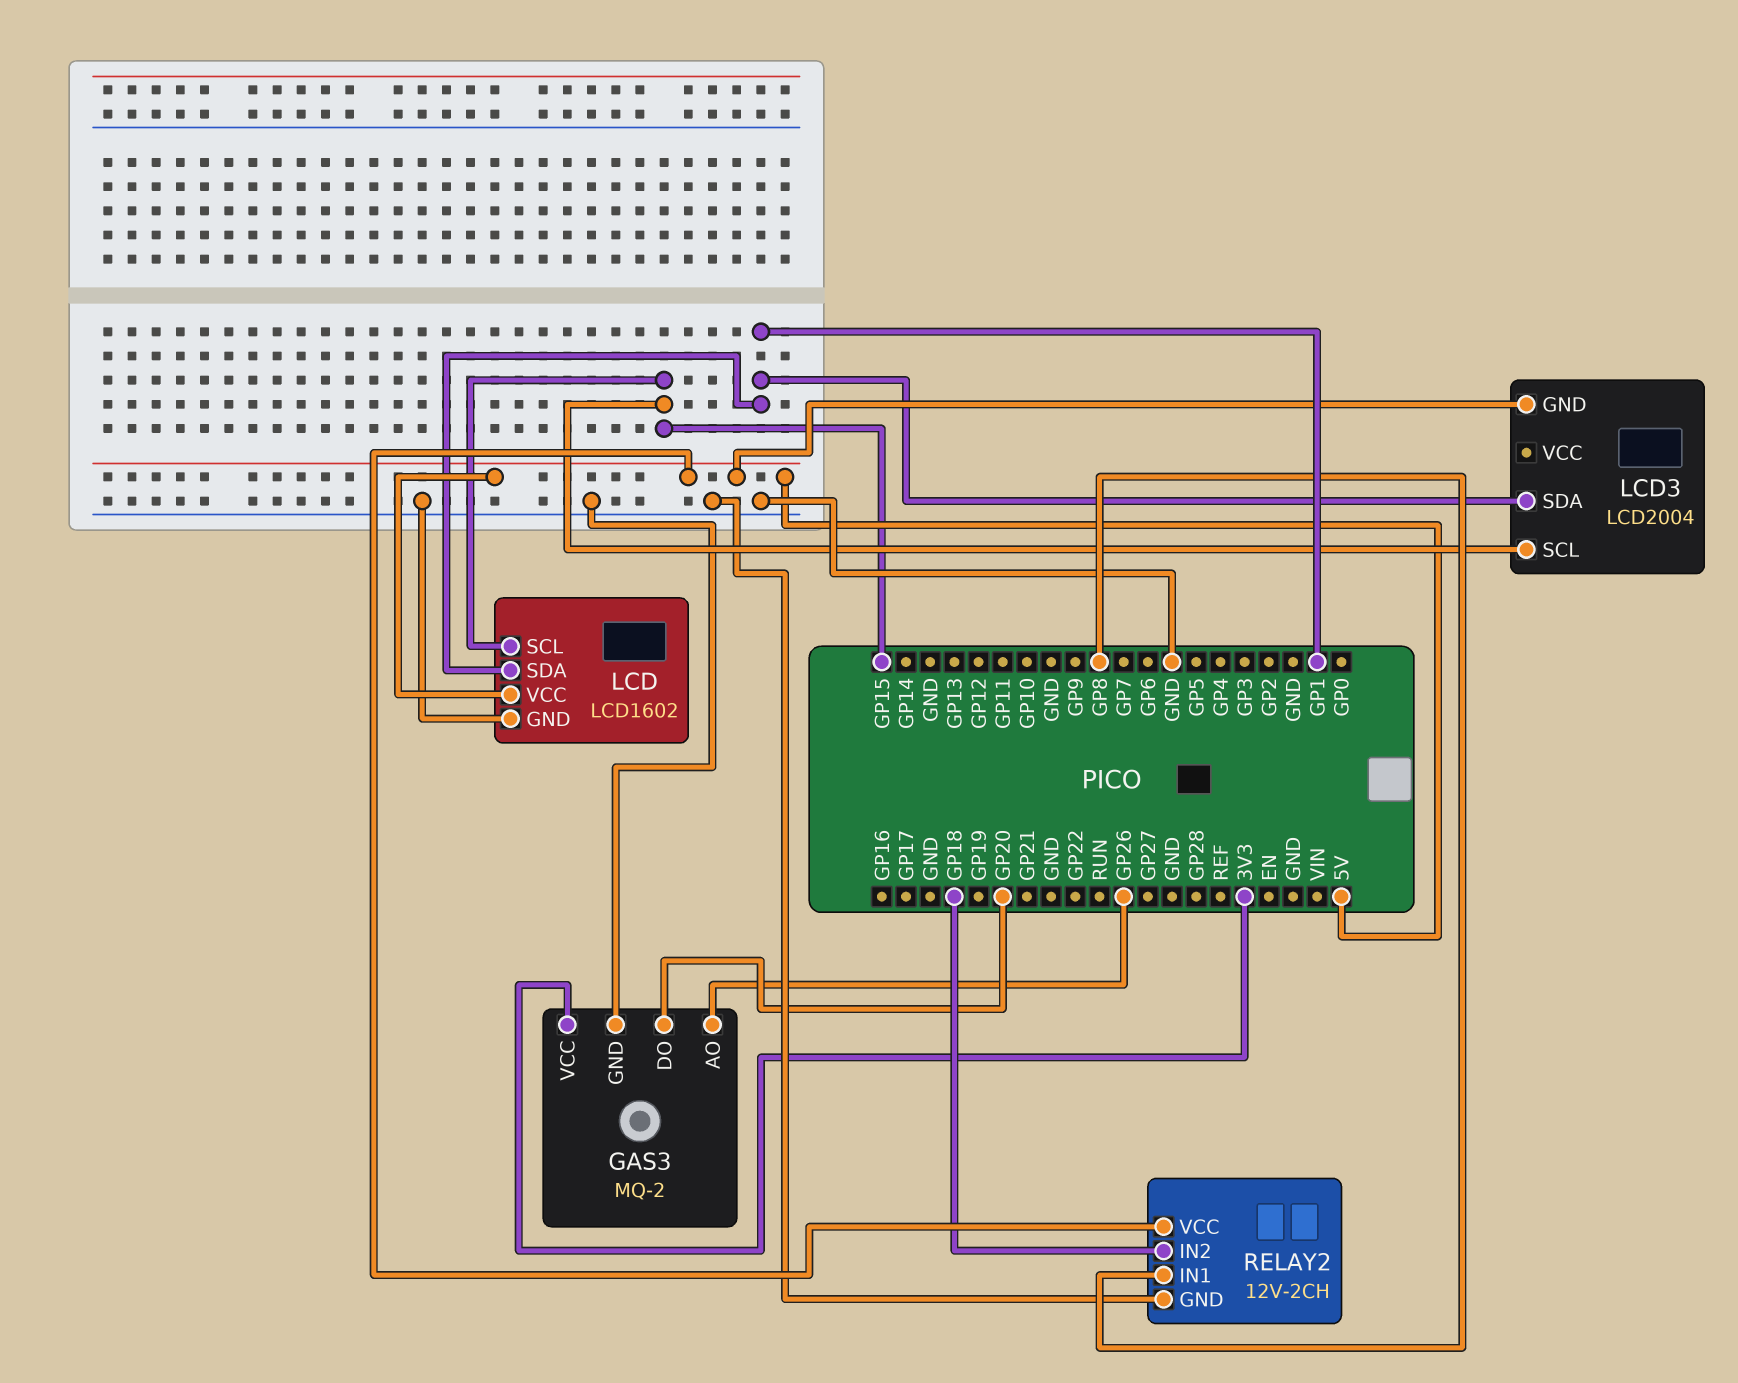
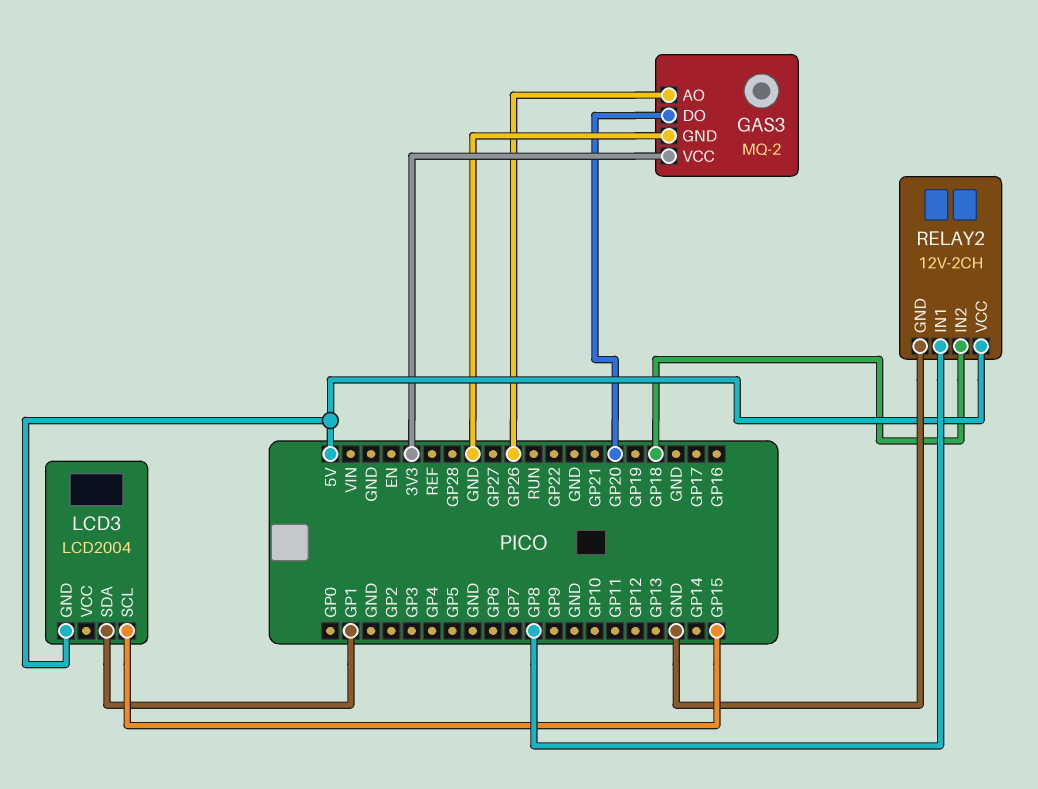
LCD: LCD1602 -> none
LCD pin GND: GND -> none
LCD pin SCL: GP15 -> none
LCD pin SDA: GP1 -> none
LCD pin VCC: 5V -> none

